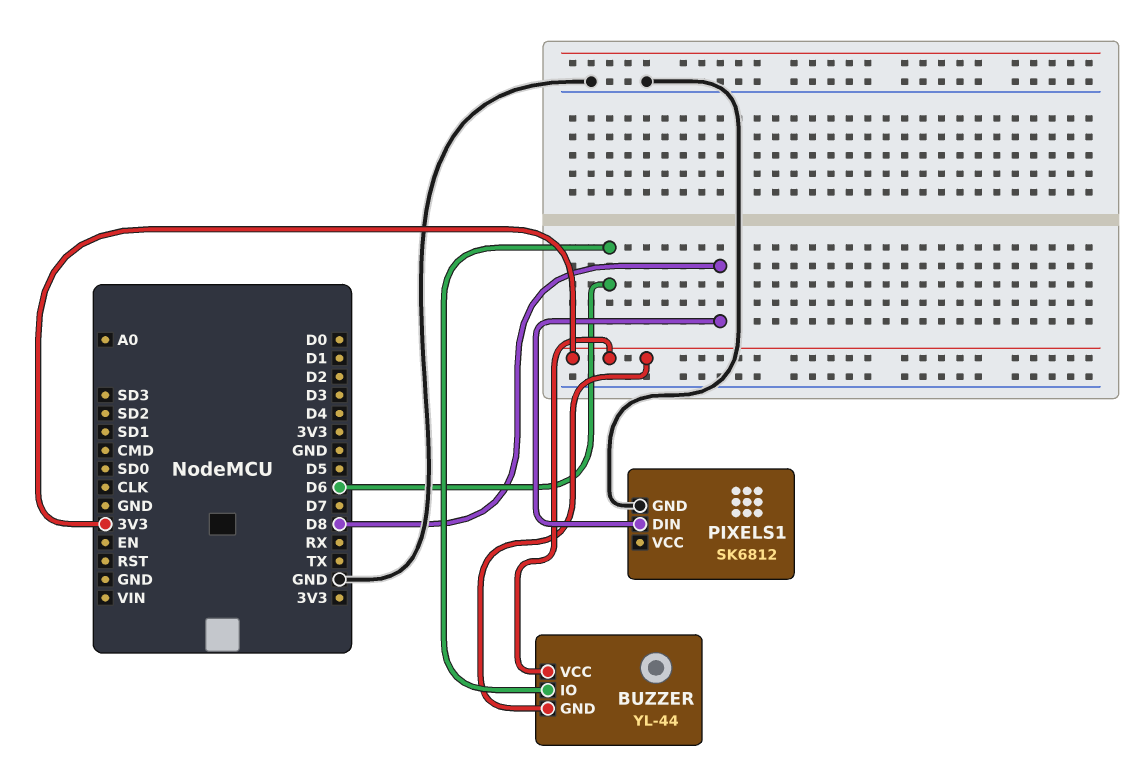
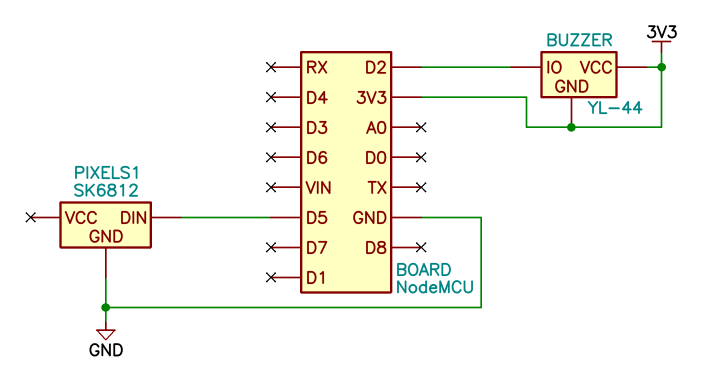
BUZZER pin IO: D6 -> D2
PIXELS1 pin DIN: D8 -> D5

